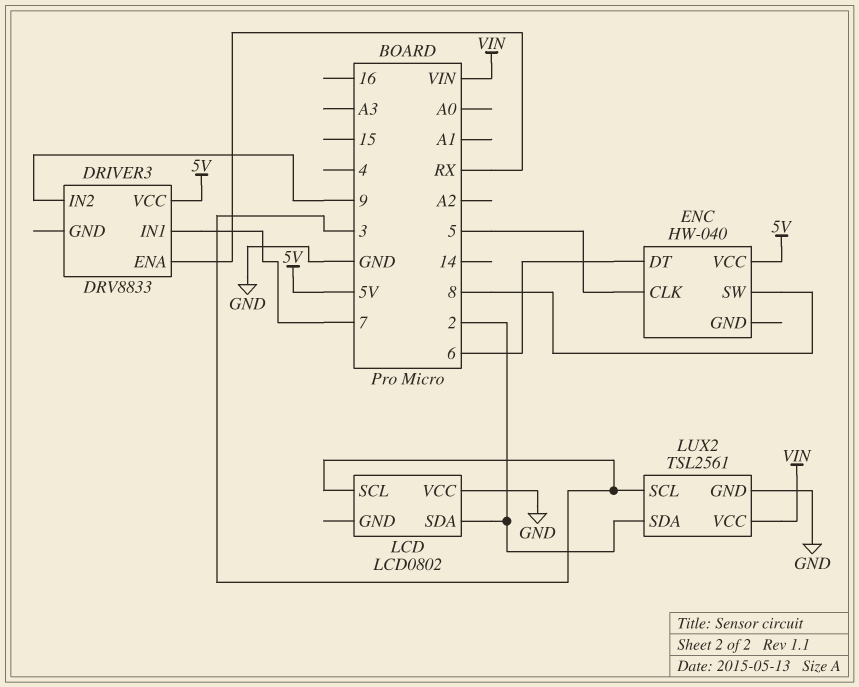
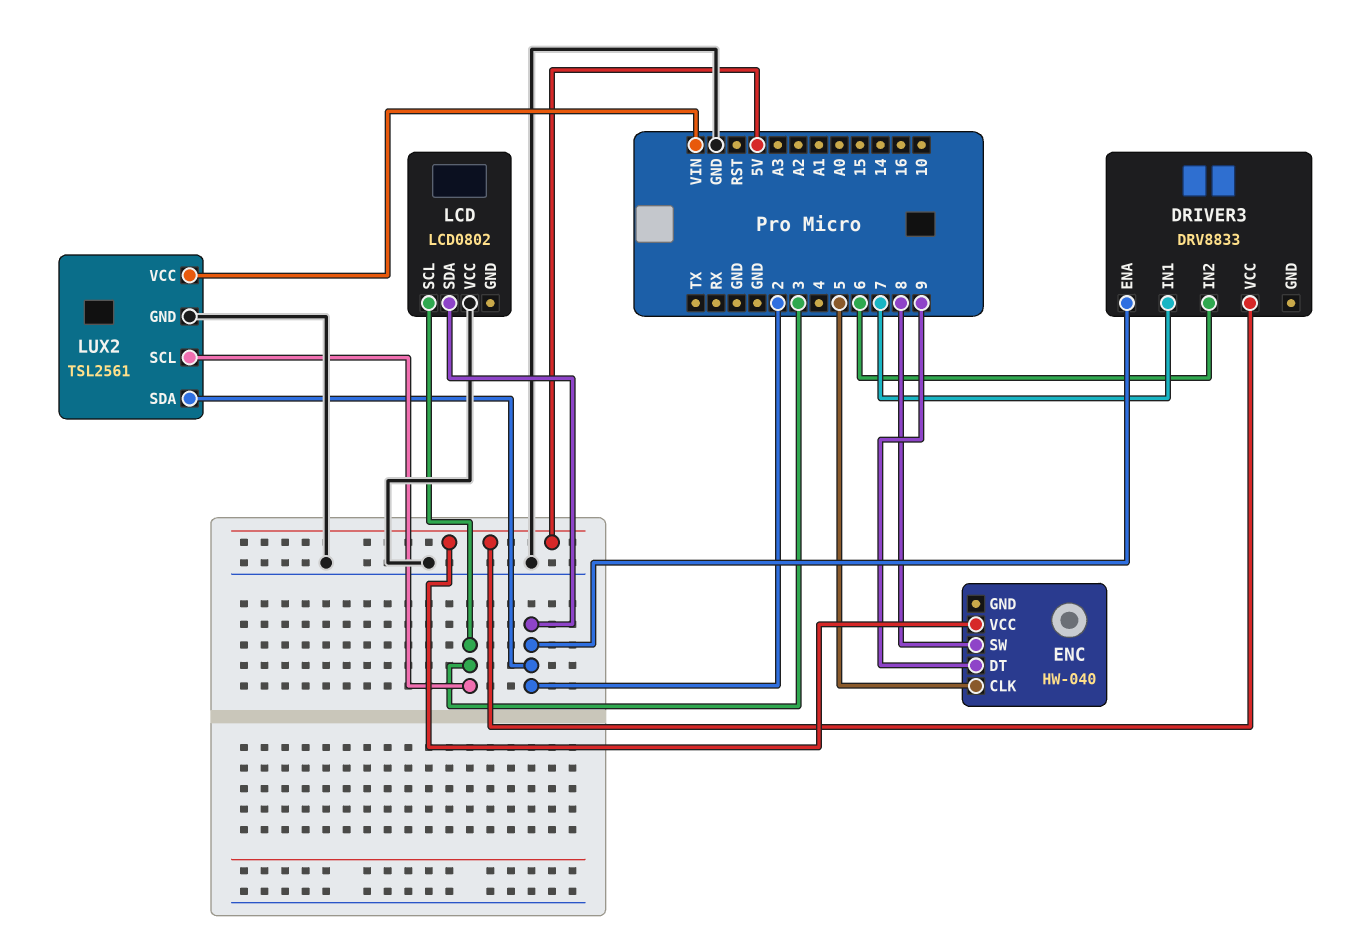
DRIVER3 pin ENA: RX -> 2
DRIVER3 pin IN2: 9 -> 6
ENC pin DT: 6 -> 9

